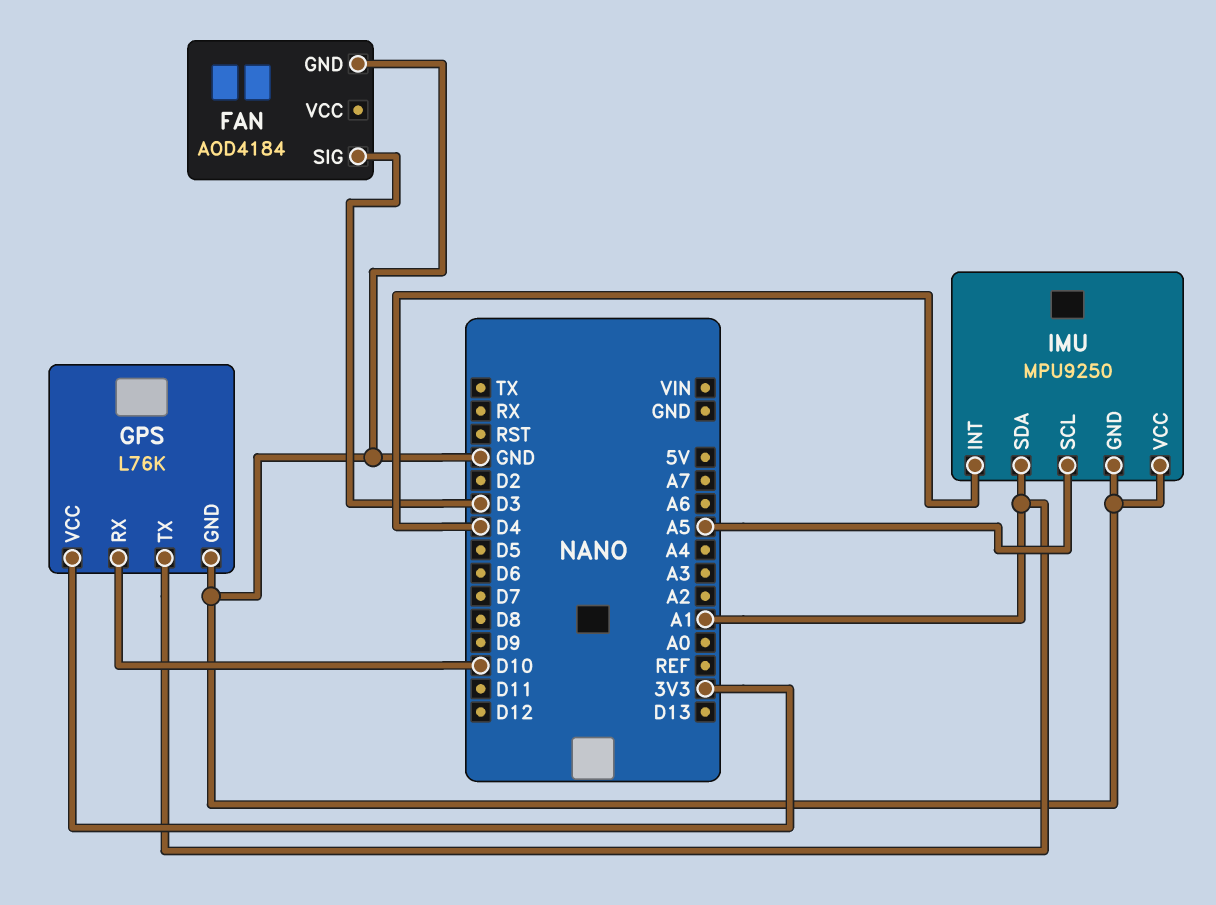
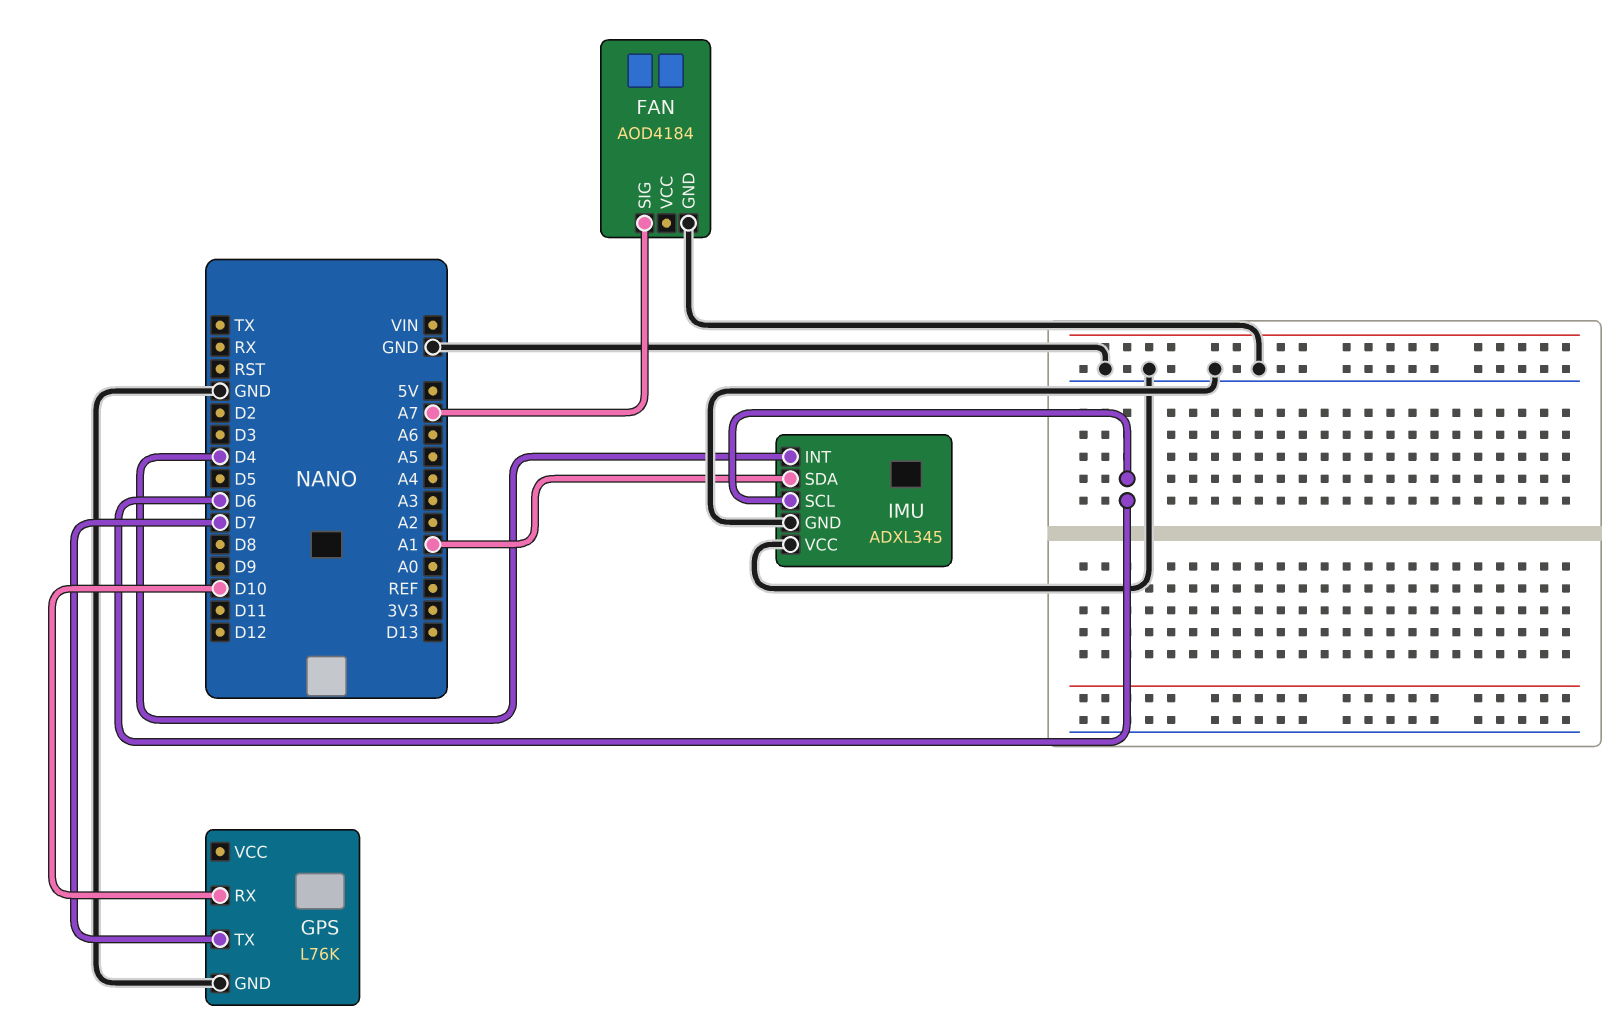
FAN pin SIG: D3 -> A7
GPS pin TX: A1 -> D7
GPS pin VCC: 3V3 -> none
IMU: MPU9250 -> ADXL345
IMU pin SCL: A5 -> D6

